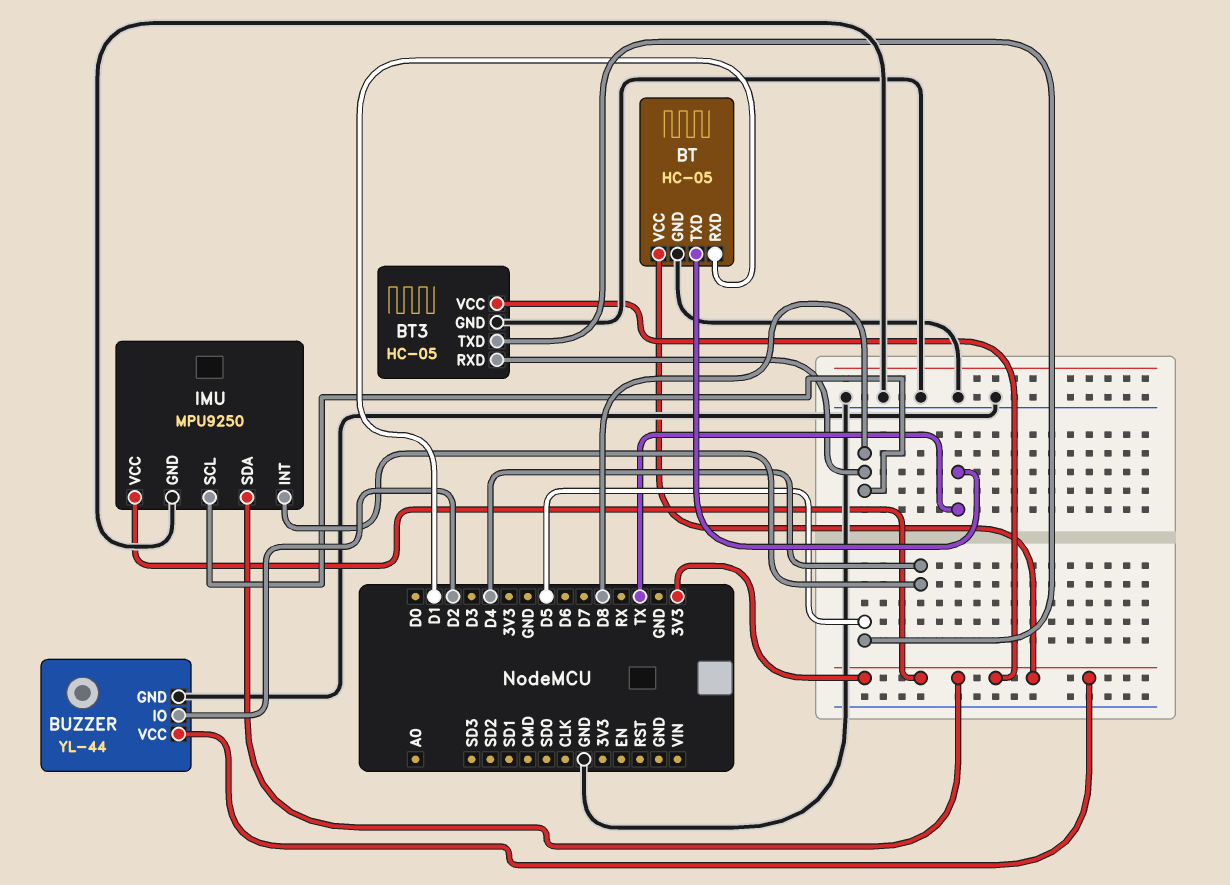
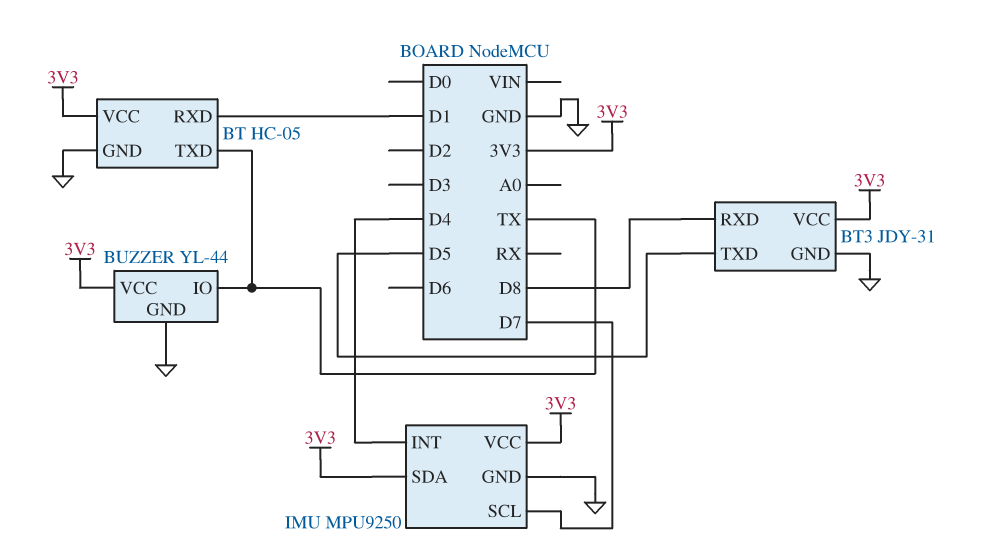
BT3: HC-05 -> JDY-31
BUZZER pin IO: D2 -> TX
IMU pin SCL: D8 -> D7

